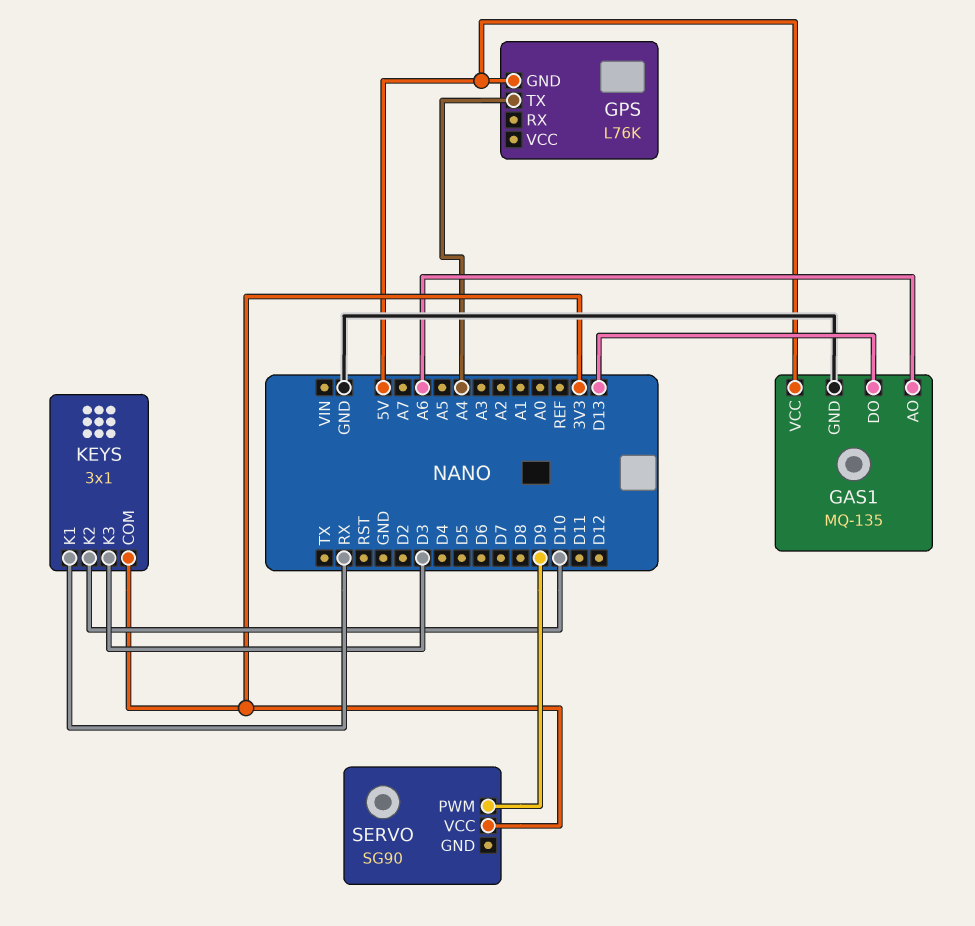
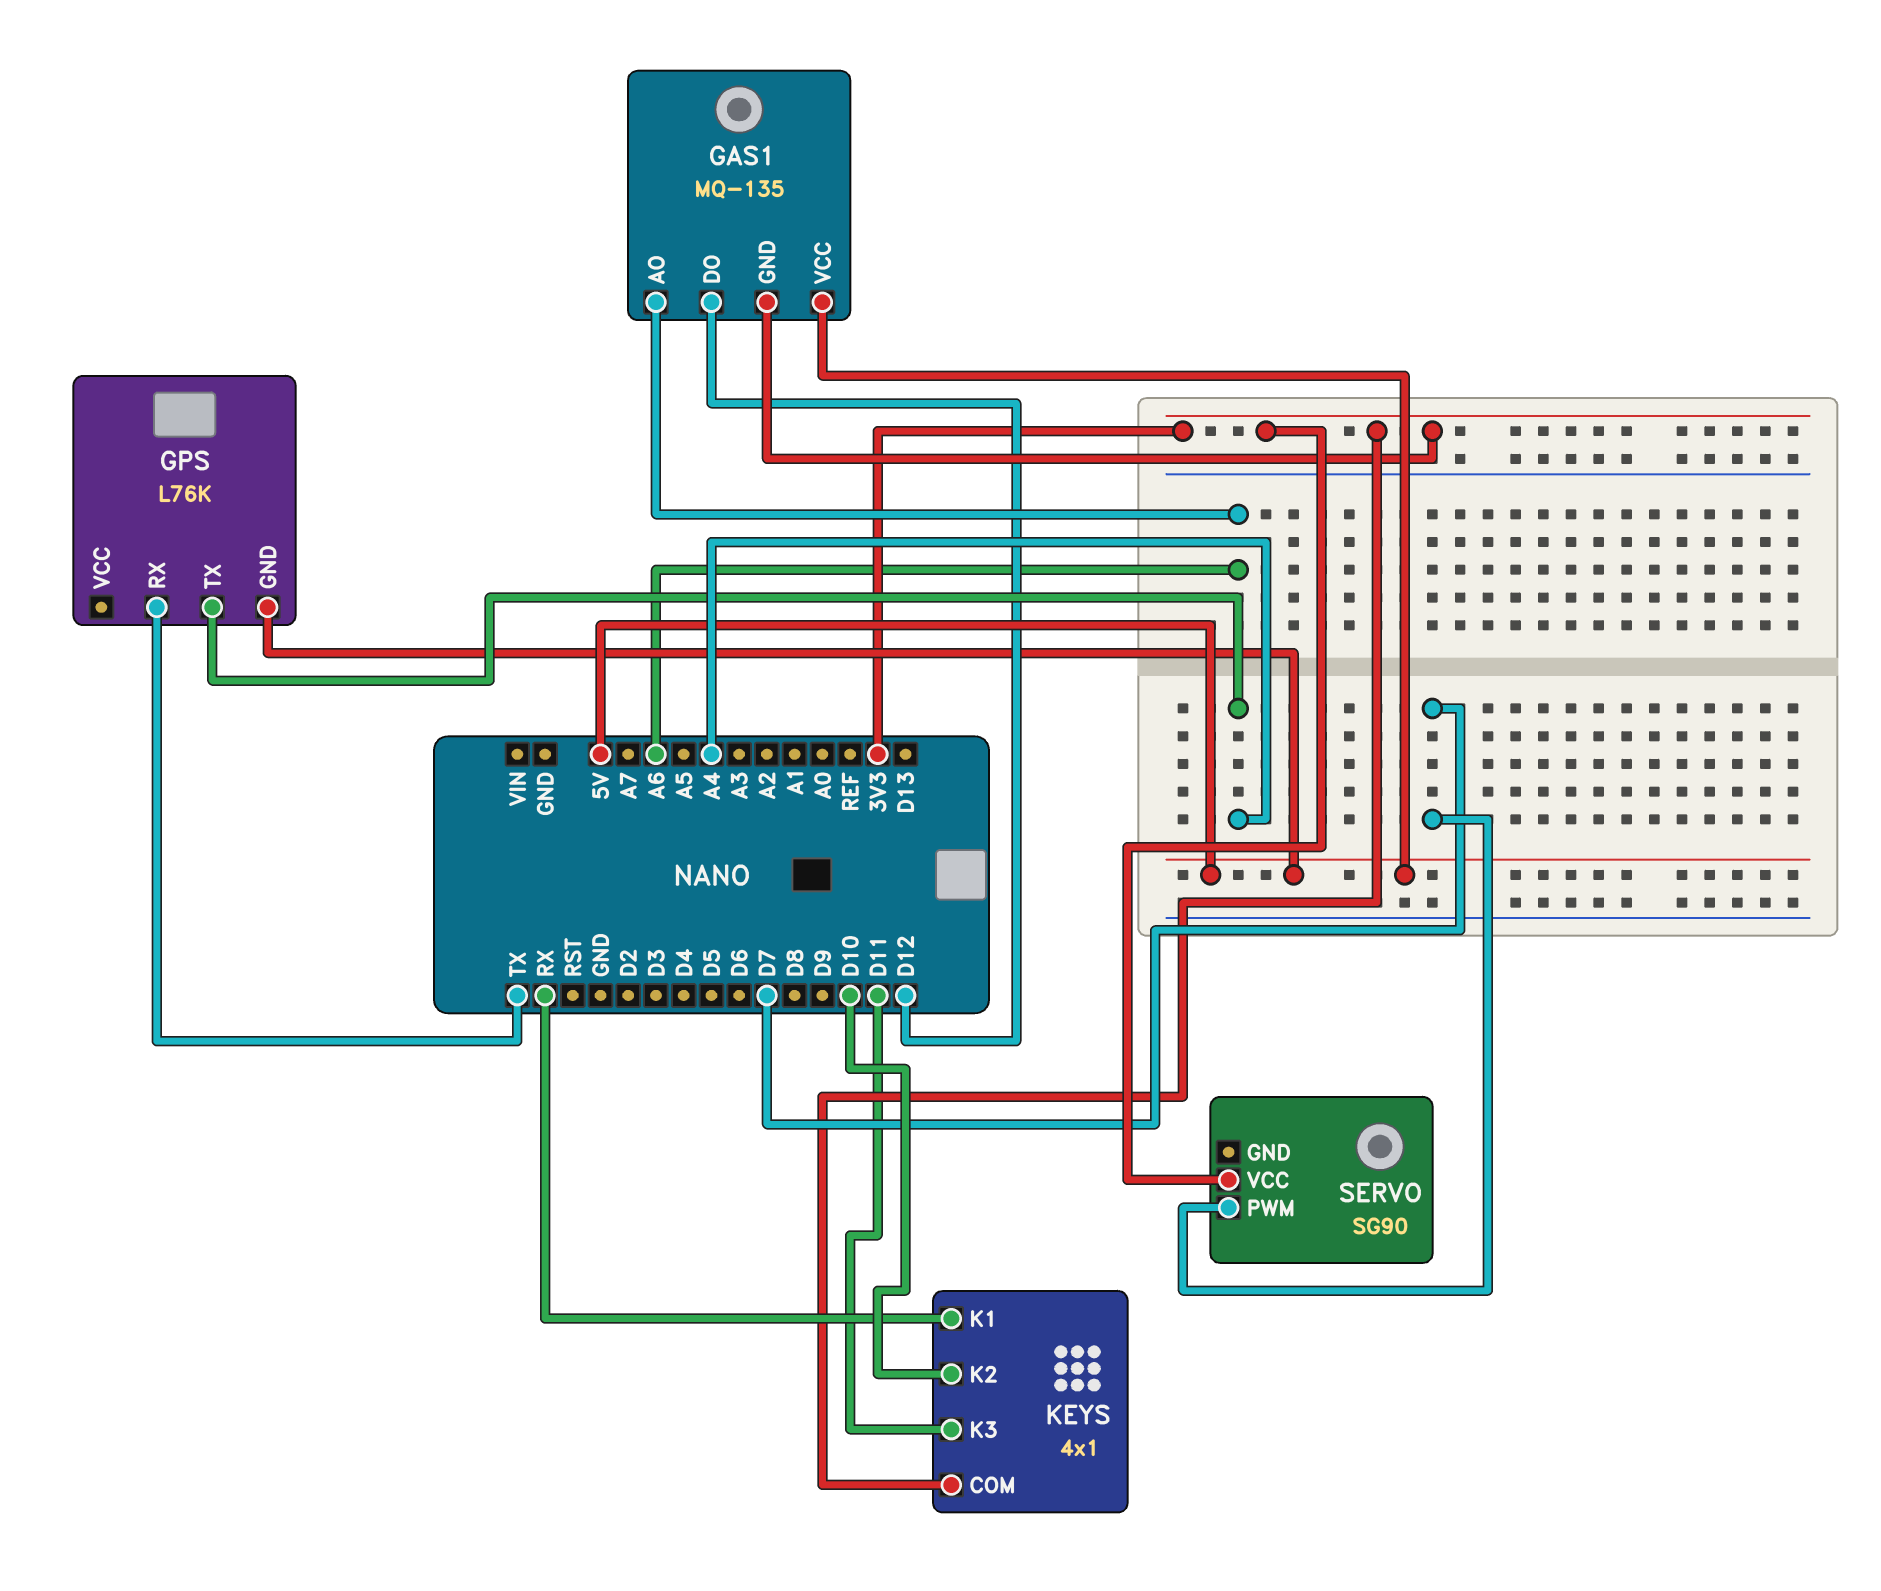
GAS1 pin DO: D13 -> D12
GAS1 pin GND: GND -> 3V3
GPS pin RX: none -> TX
KEYS: 3x1 -> 4x1
KEYS pin K3: D3 -> D11
SERVO pin PWM: D9 -> D7

